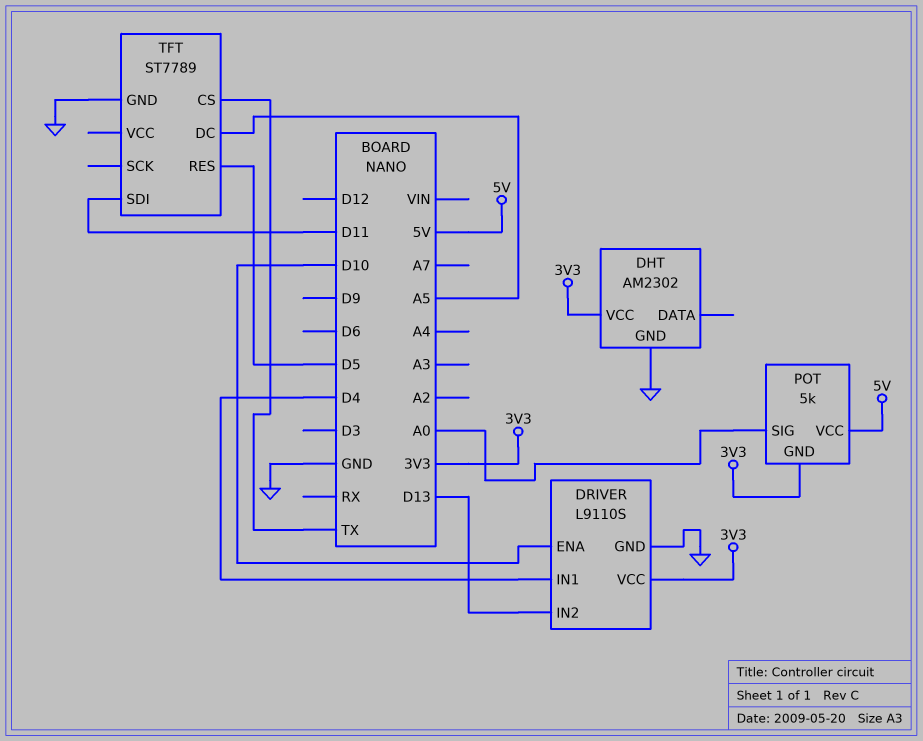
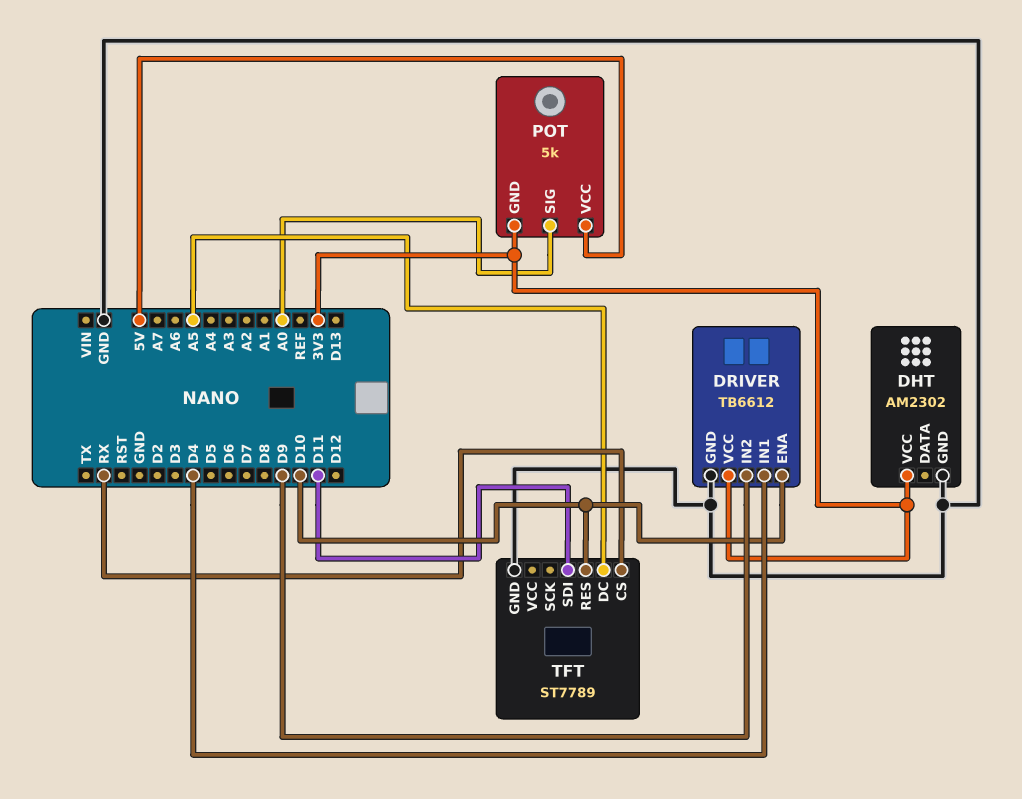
DRIVER: L9110S -> TB6612
DRIVER pin IN2: D13 -> D9
TFT pin CS: TX -> RX
TFT pin RES: D5 -> D10

